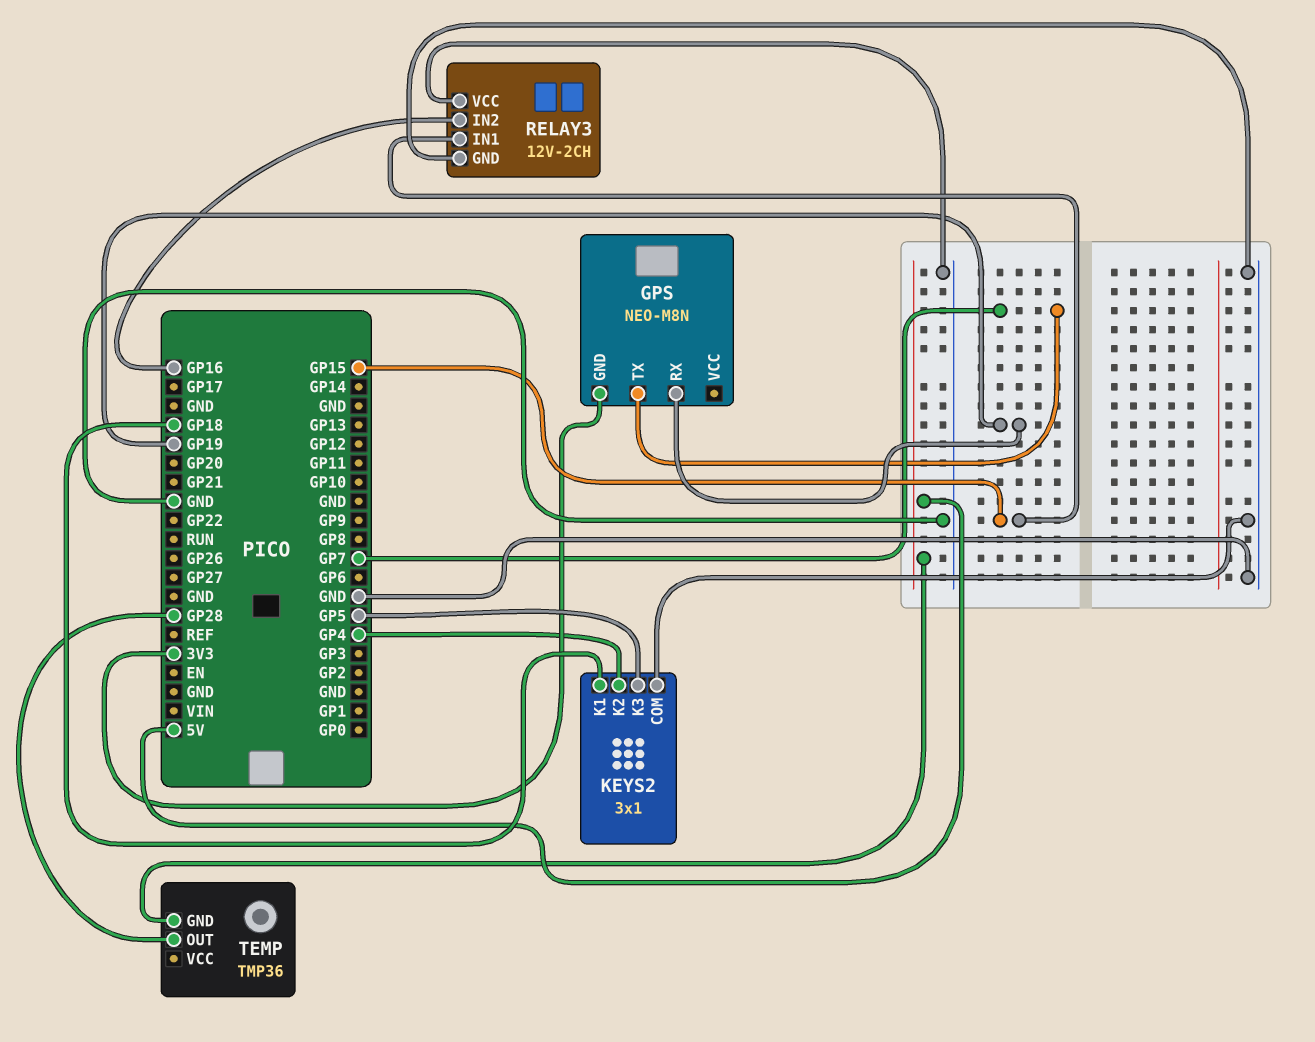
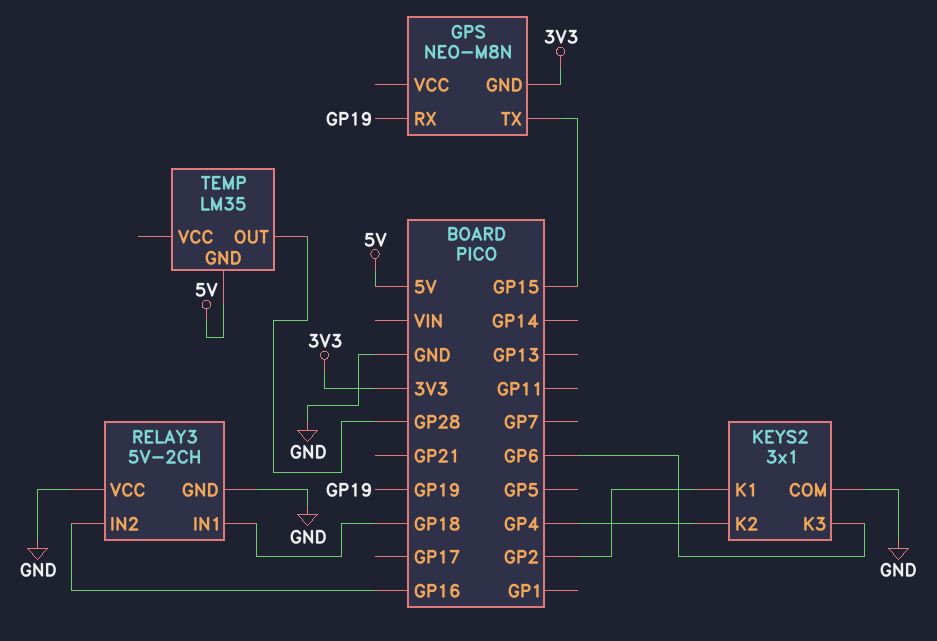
GPS pin TX: GP7 -> GP15
KEYS2 pin K1: GP18 -> GP2
KEYS2 pin K3: GP5 -> GP6
RELAY3: 12V-2CH -> 5V-2CH
RELAY3 pin IN1: GP15 -> GP18
TEMP: TMP36 -> LM35

